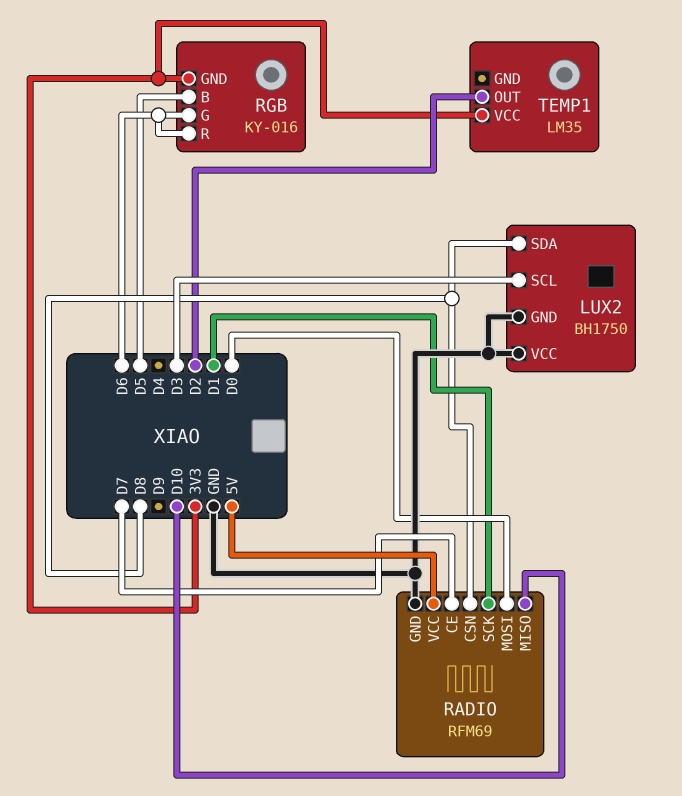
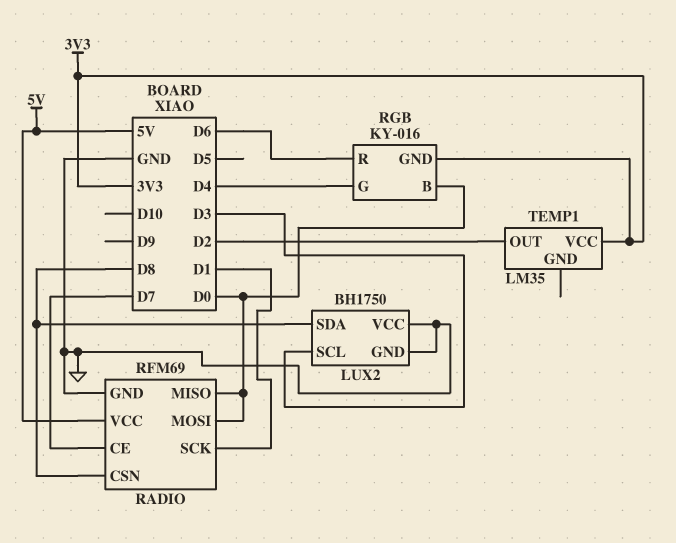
RADIO pin MISO: D10 -> D0
RGB pin B: D5 -> D0
RGB pin G: D6 -> D4

